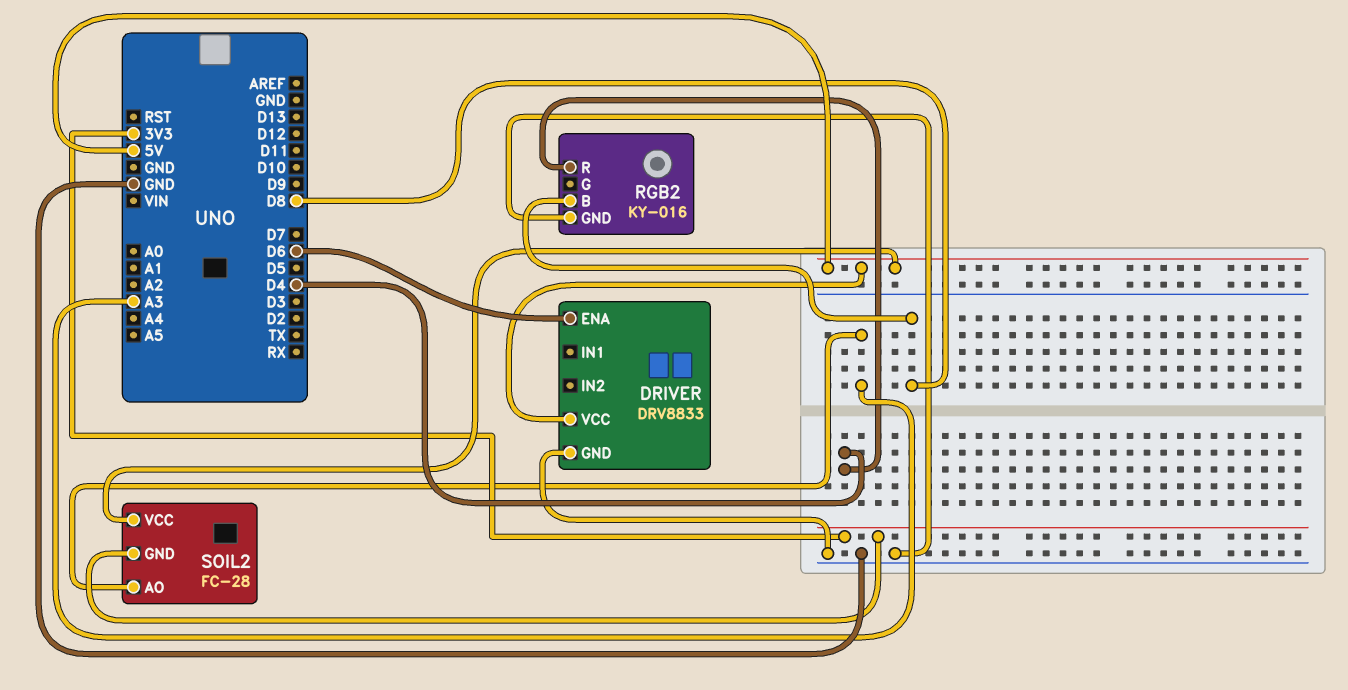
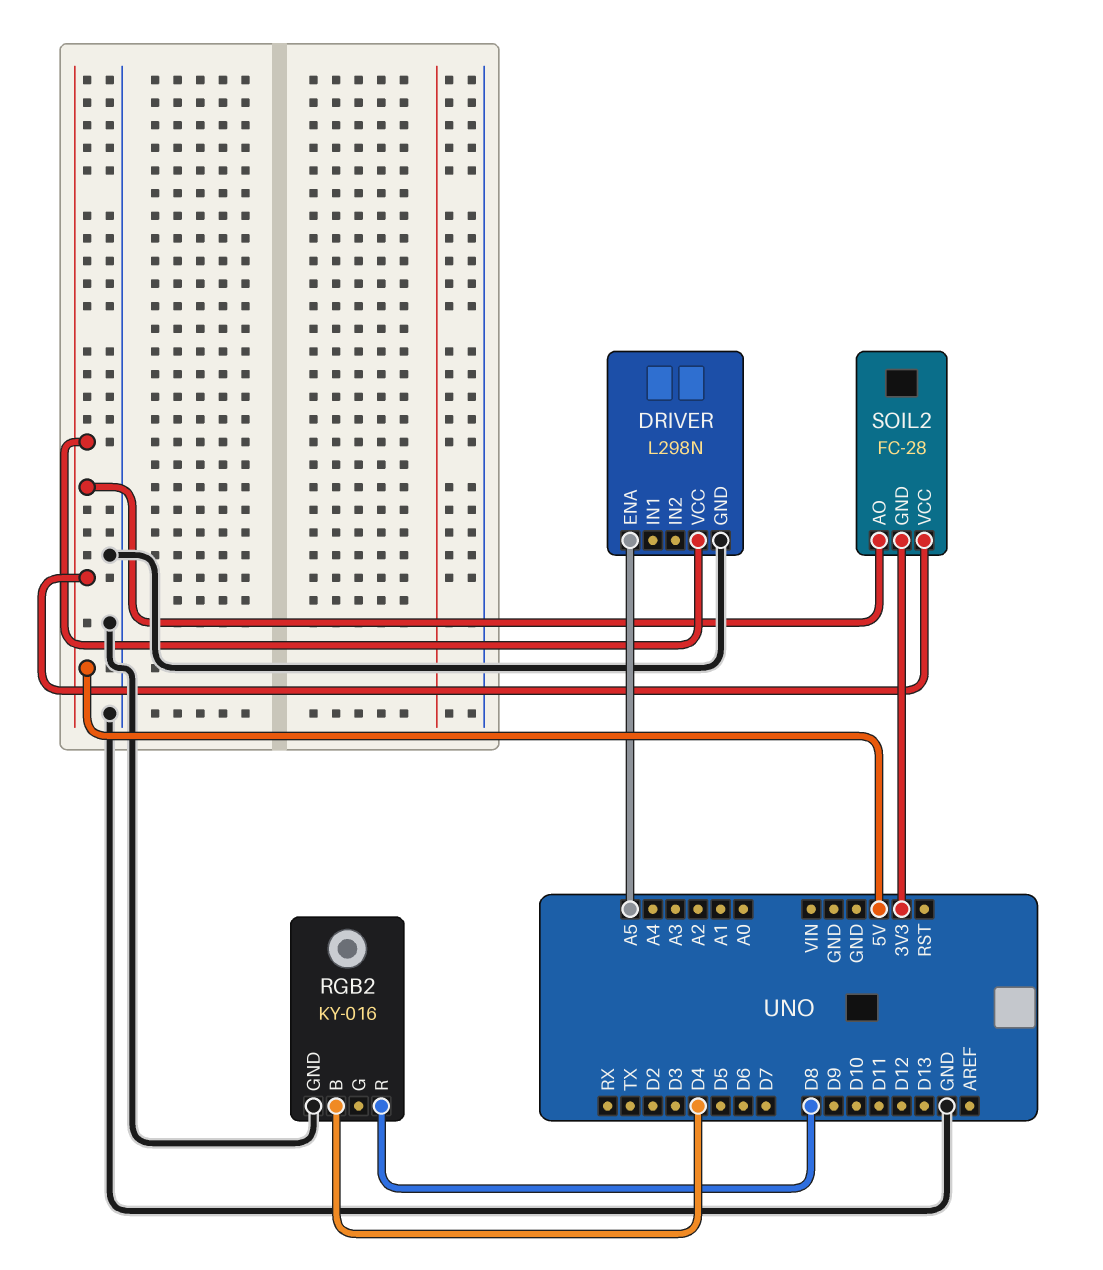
DRIVER: DRV8833 -> L298N
DRIVER pin ENA: D6 -> A5
RGB2 pin B: D8 -> D4
RGB2 pin R: D4 -> D8
SOIL2 pin AO: A3 -> 5V

